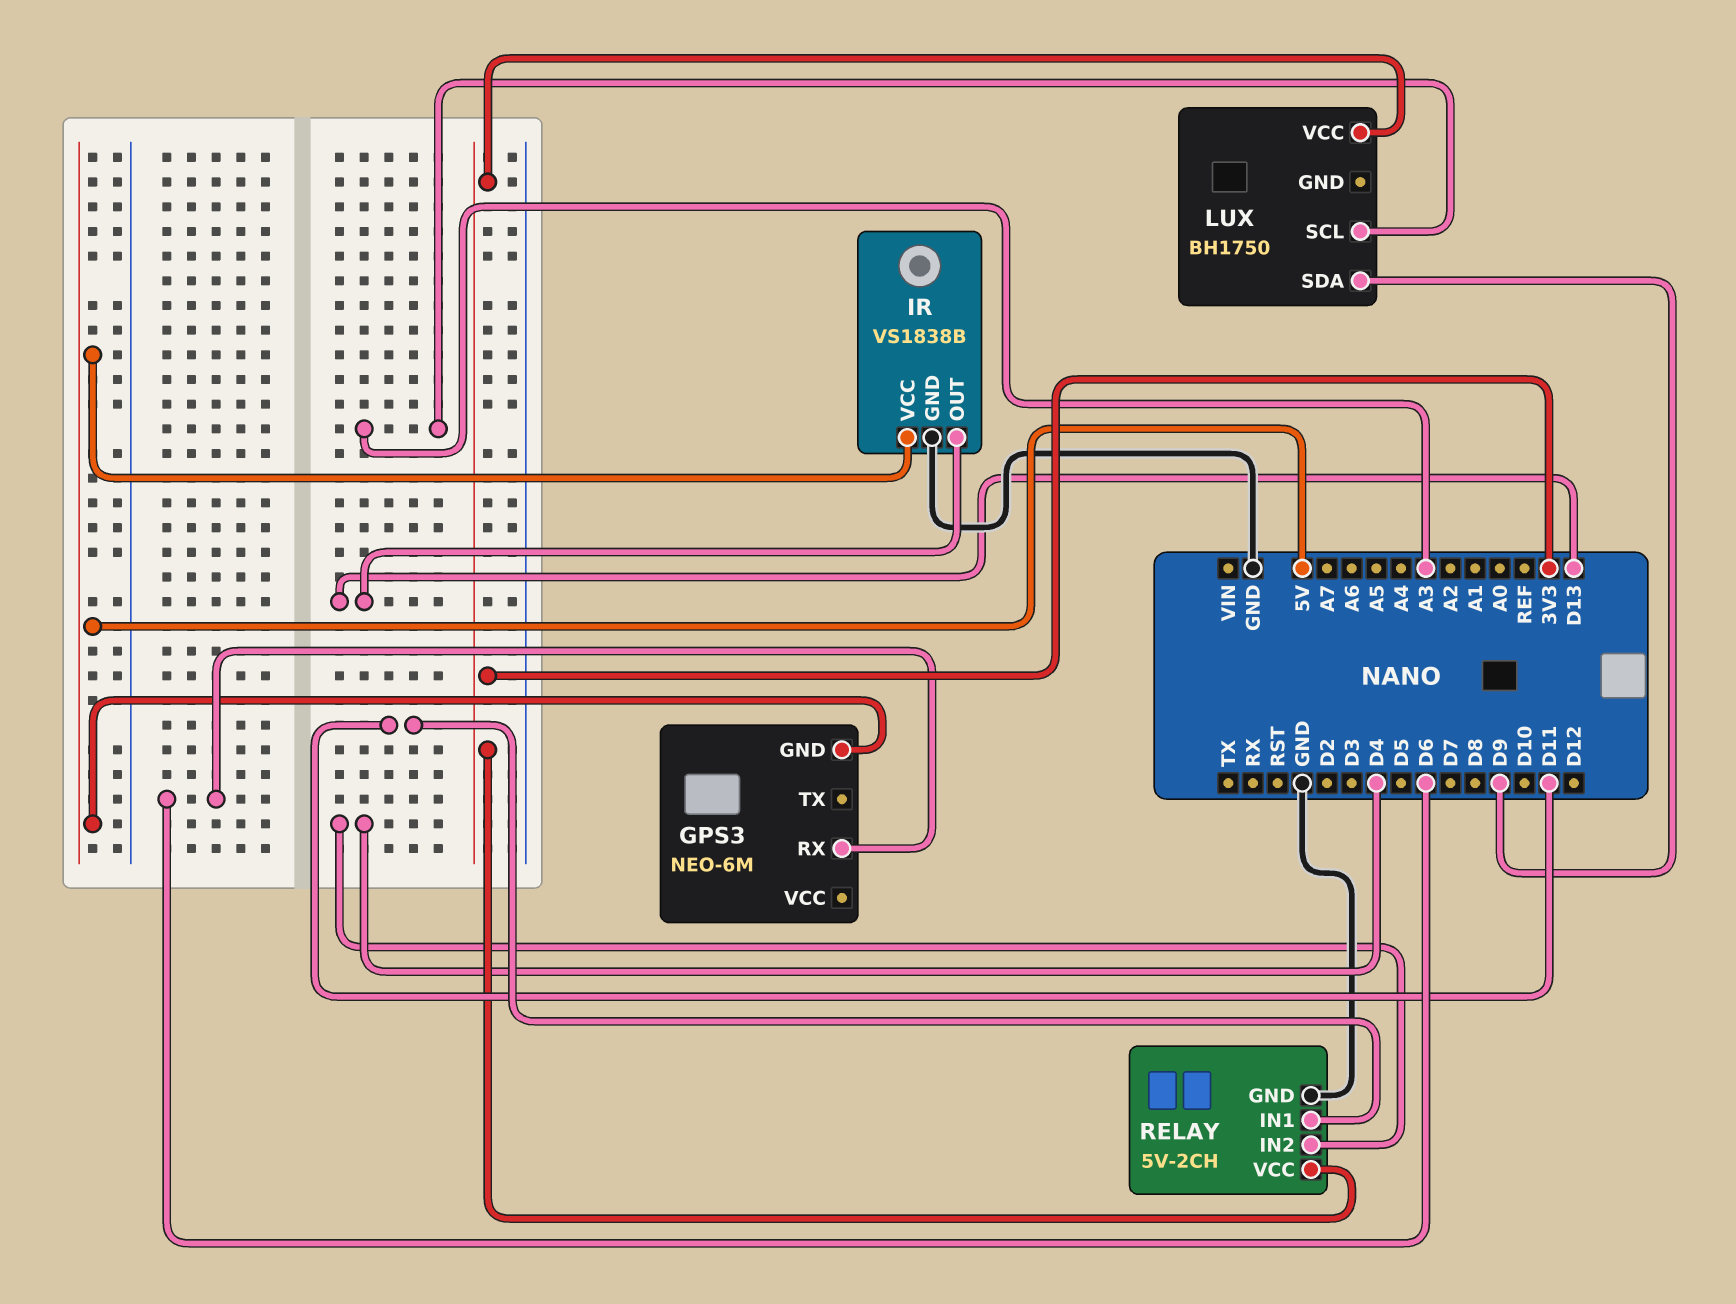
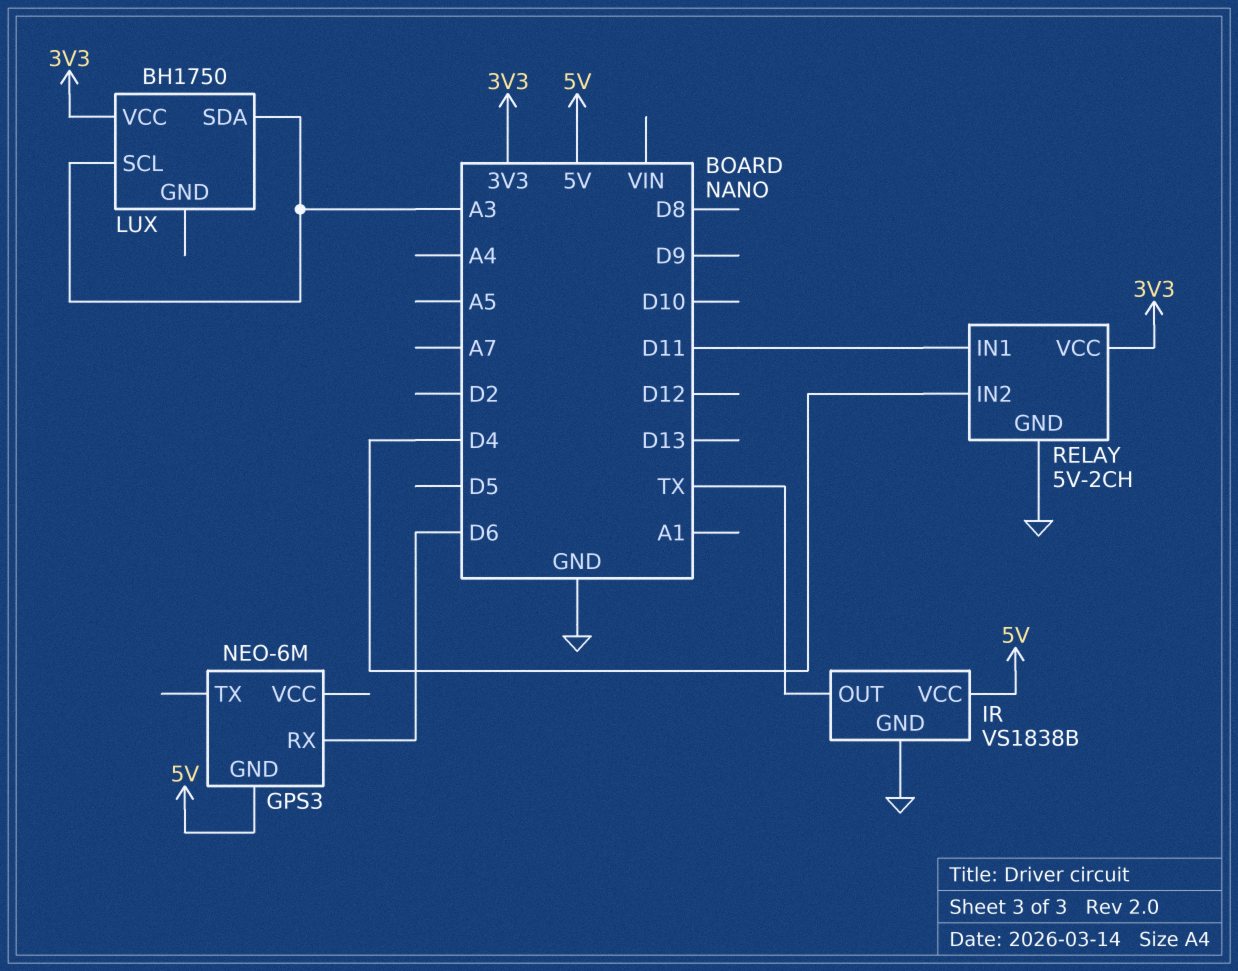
IR pin OUT: D13 -> TX
LUX pin SDA: D9 -> A3

